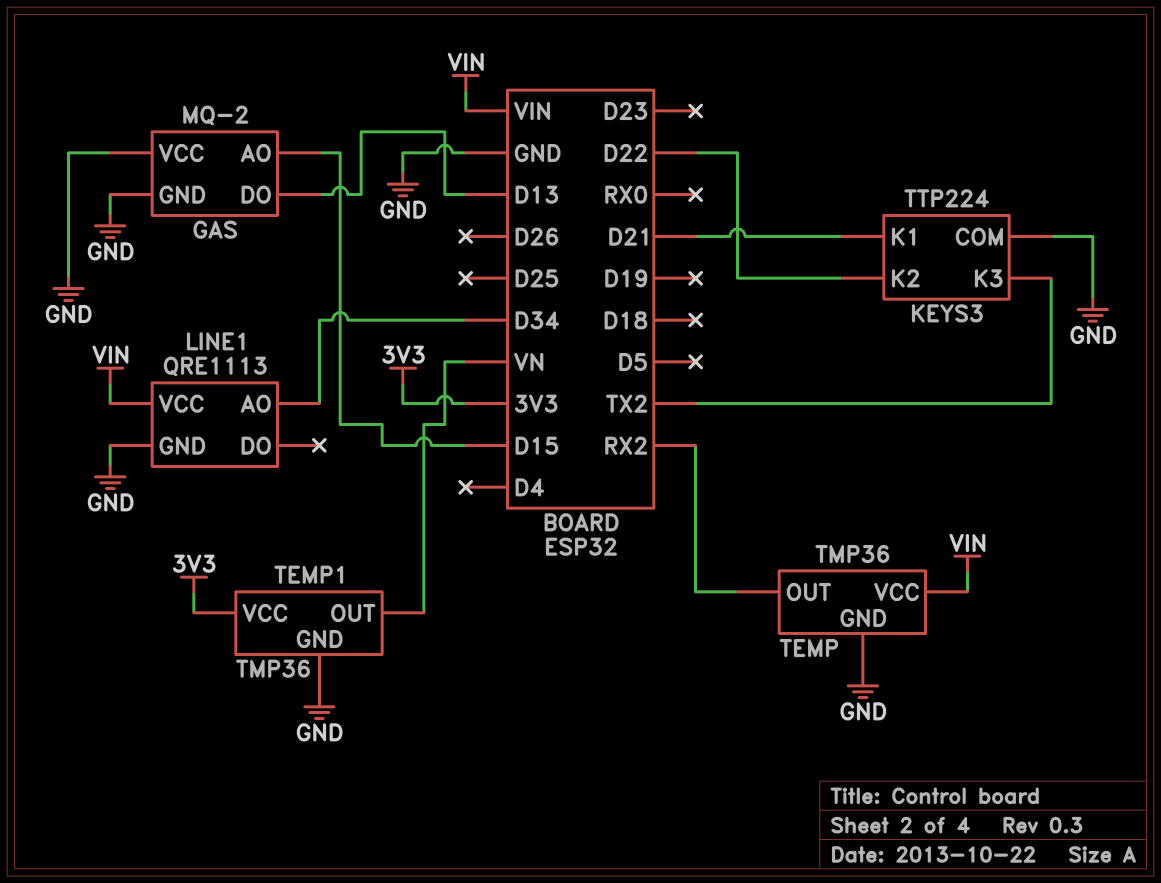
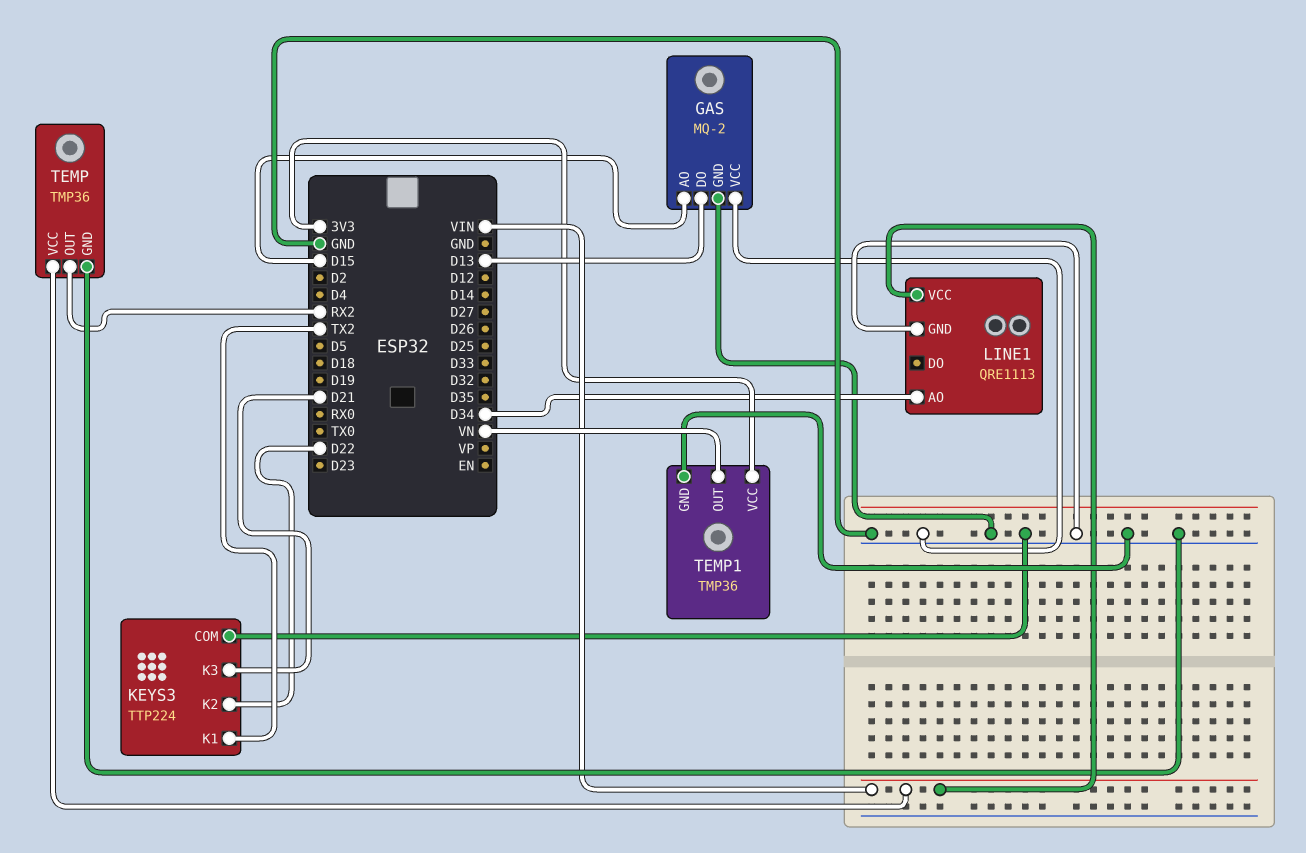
KEYS3 pin K1: D21 -> TX2
KEYS3 pin K3: TX2 -> D21

